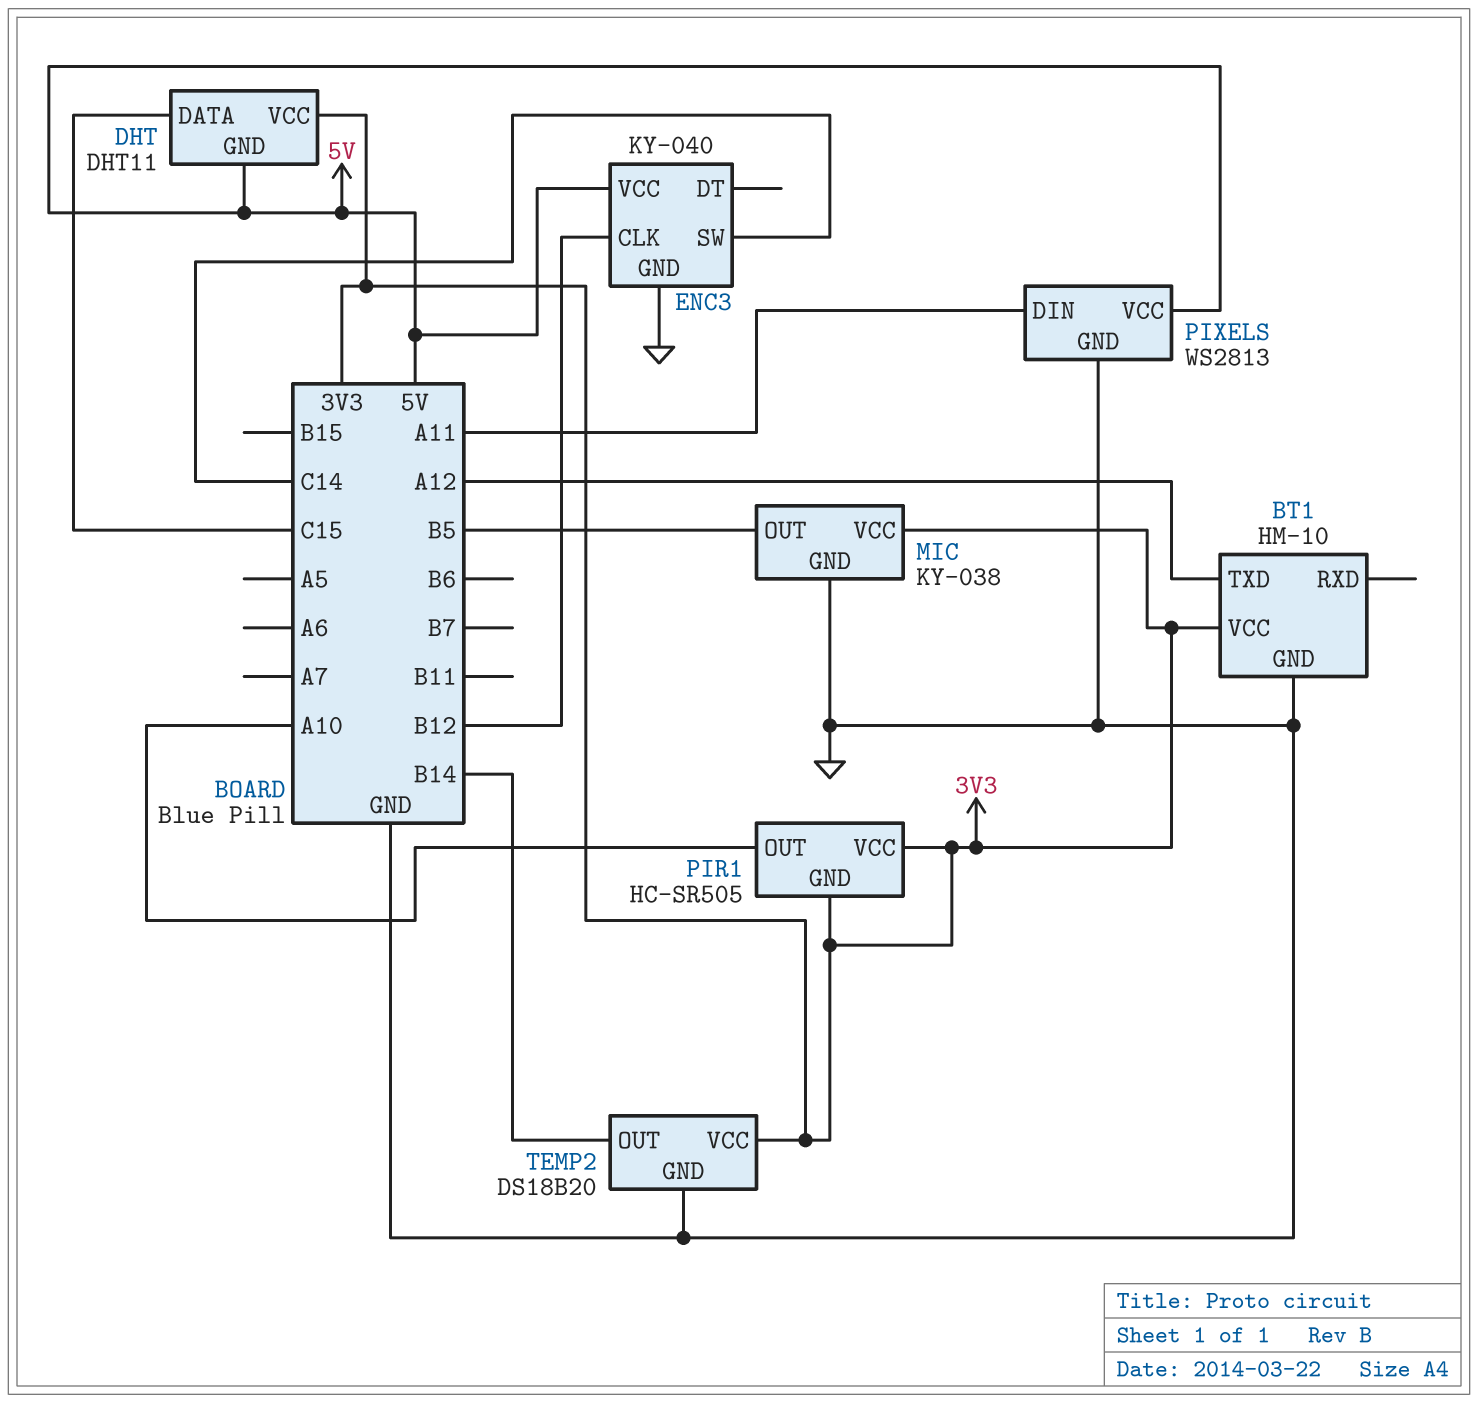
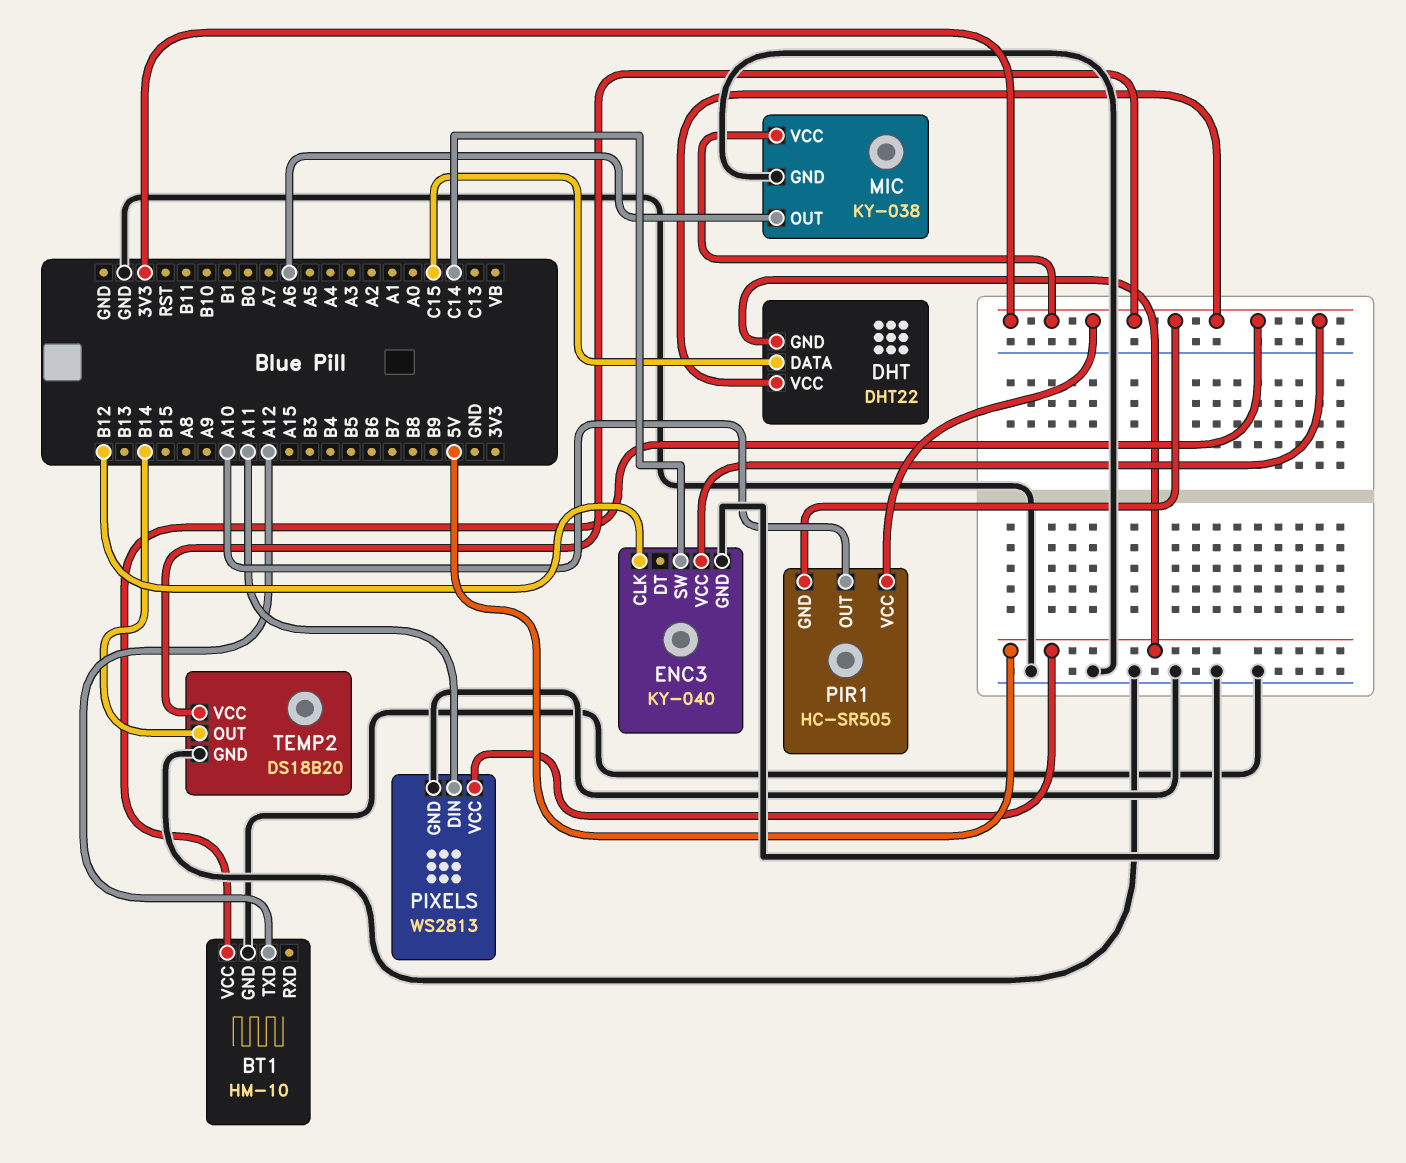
DHT: DHT11 -> DHT22
ENC3 pin VCC: 5V -> 3V3
MIC pin OUT: B5 -> A6

